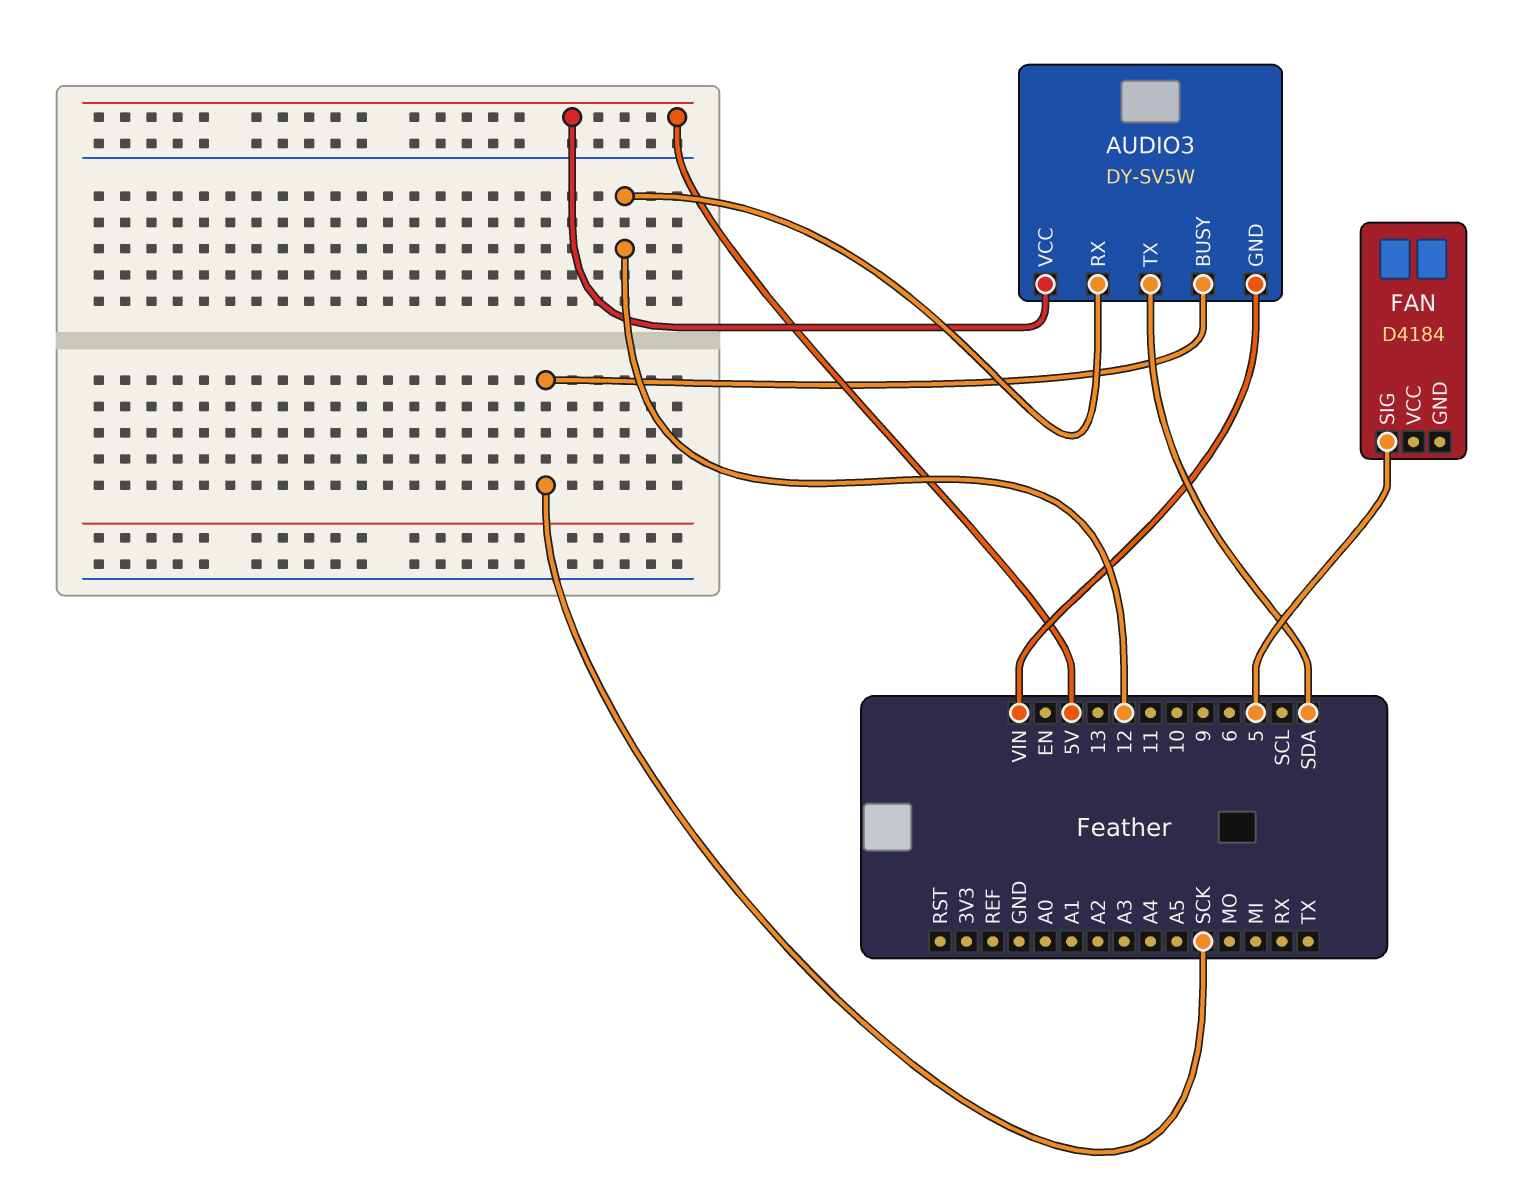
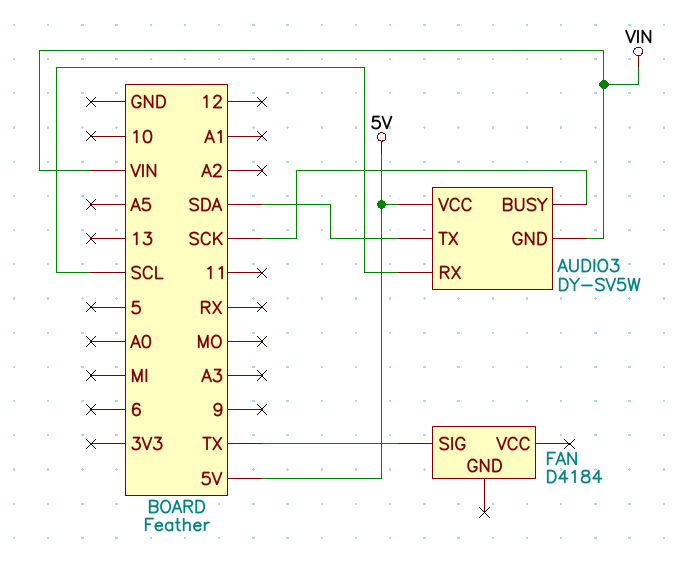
AUDIO3 pin RX: 12 -> SCL
FAN pin SIG: 5 -> TX

